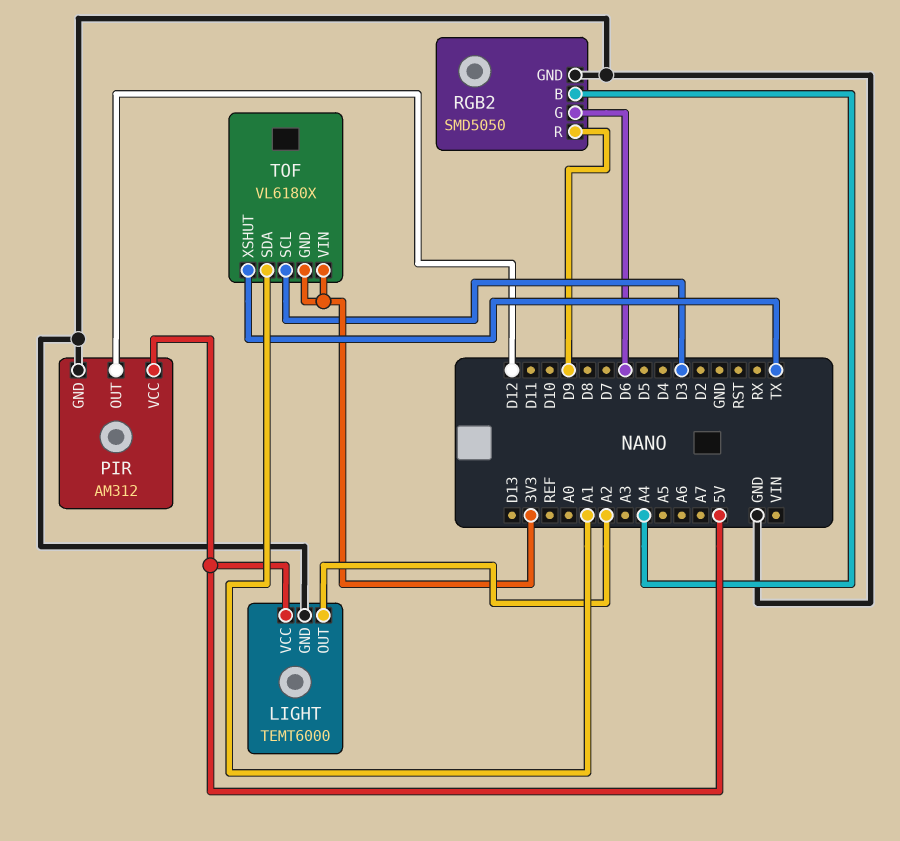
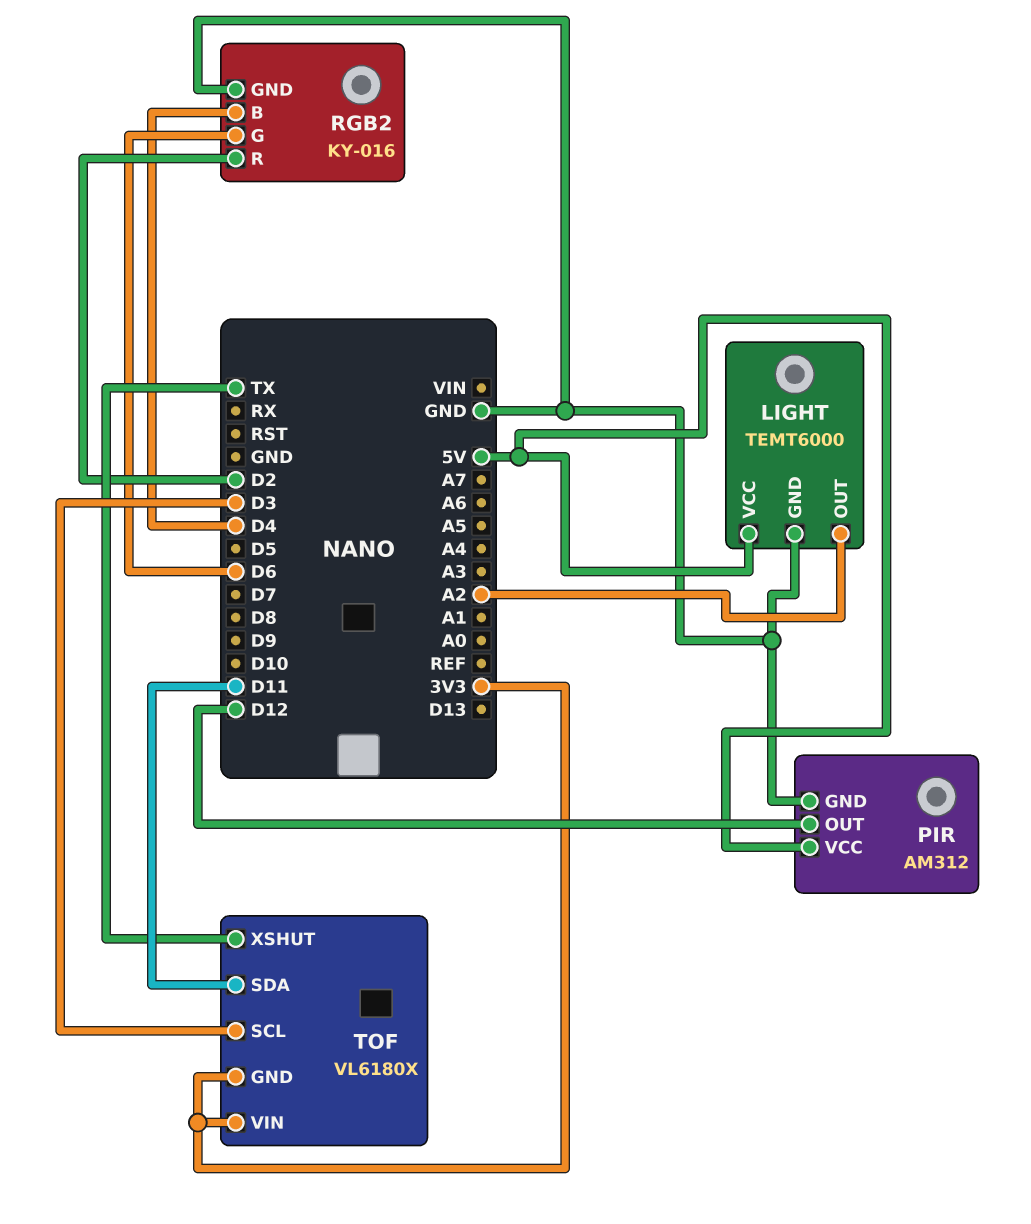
RGB2: SMD5050 -> KY-016
RGB2 pin B: A4 -> D4
RGB2 pin R: D9 -> D2
TOF pin SDA: A1 -> D11

